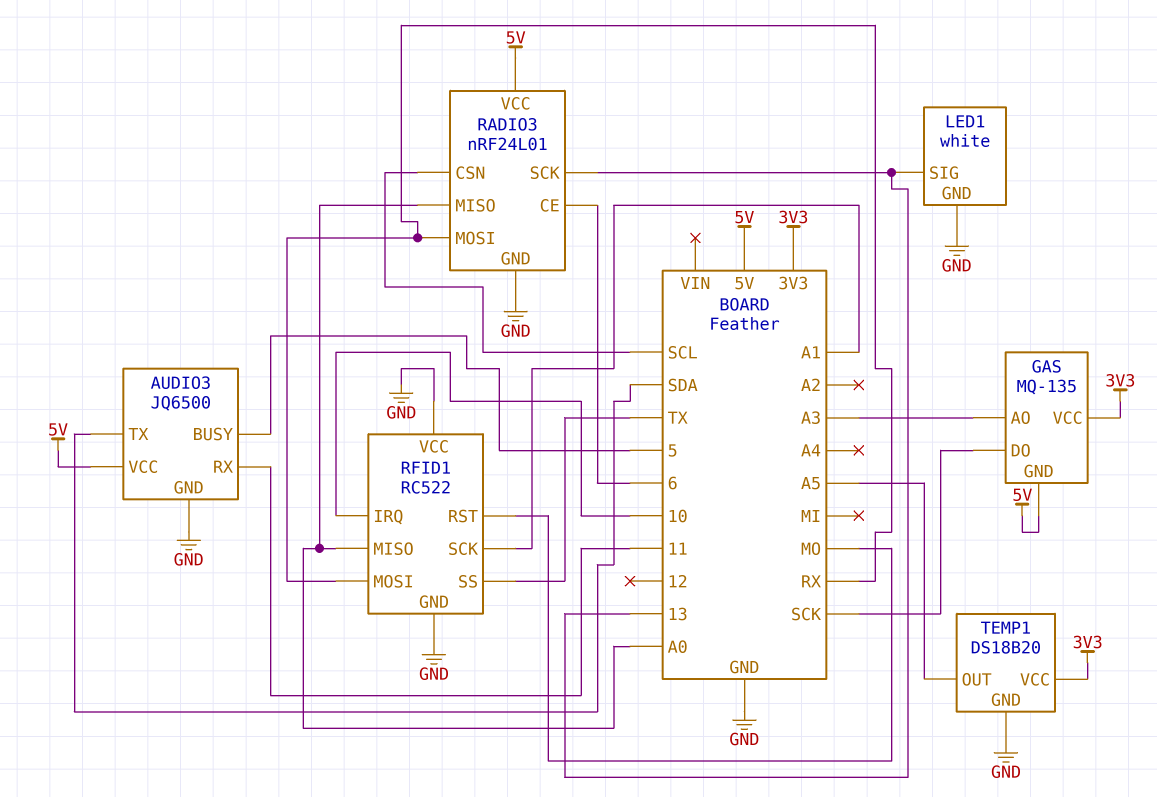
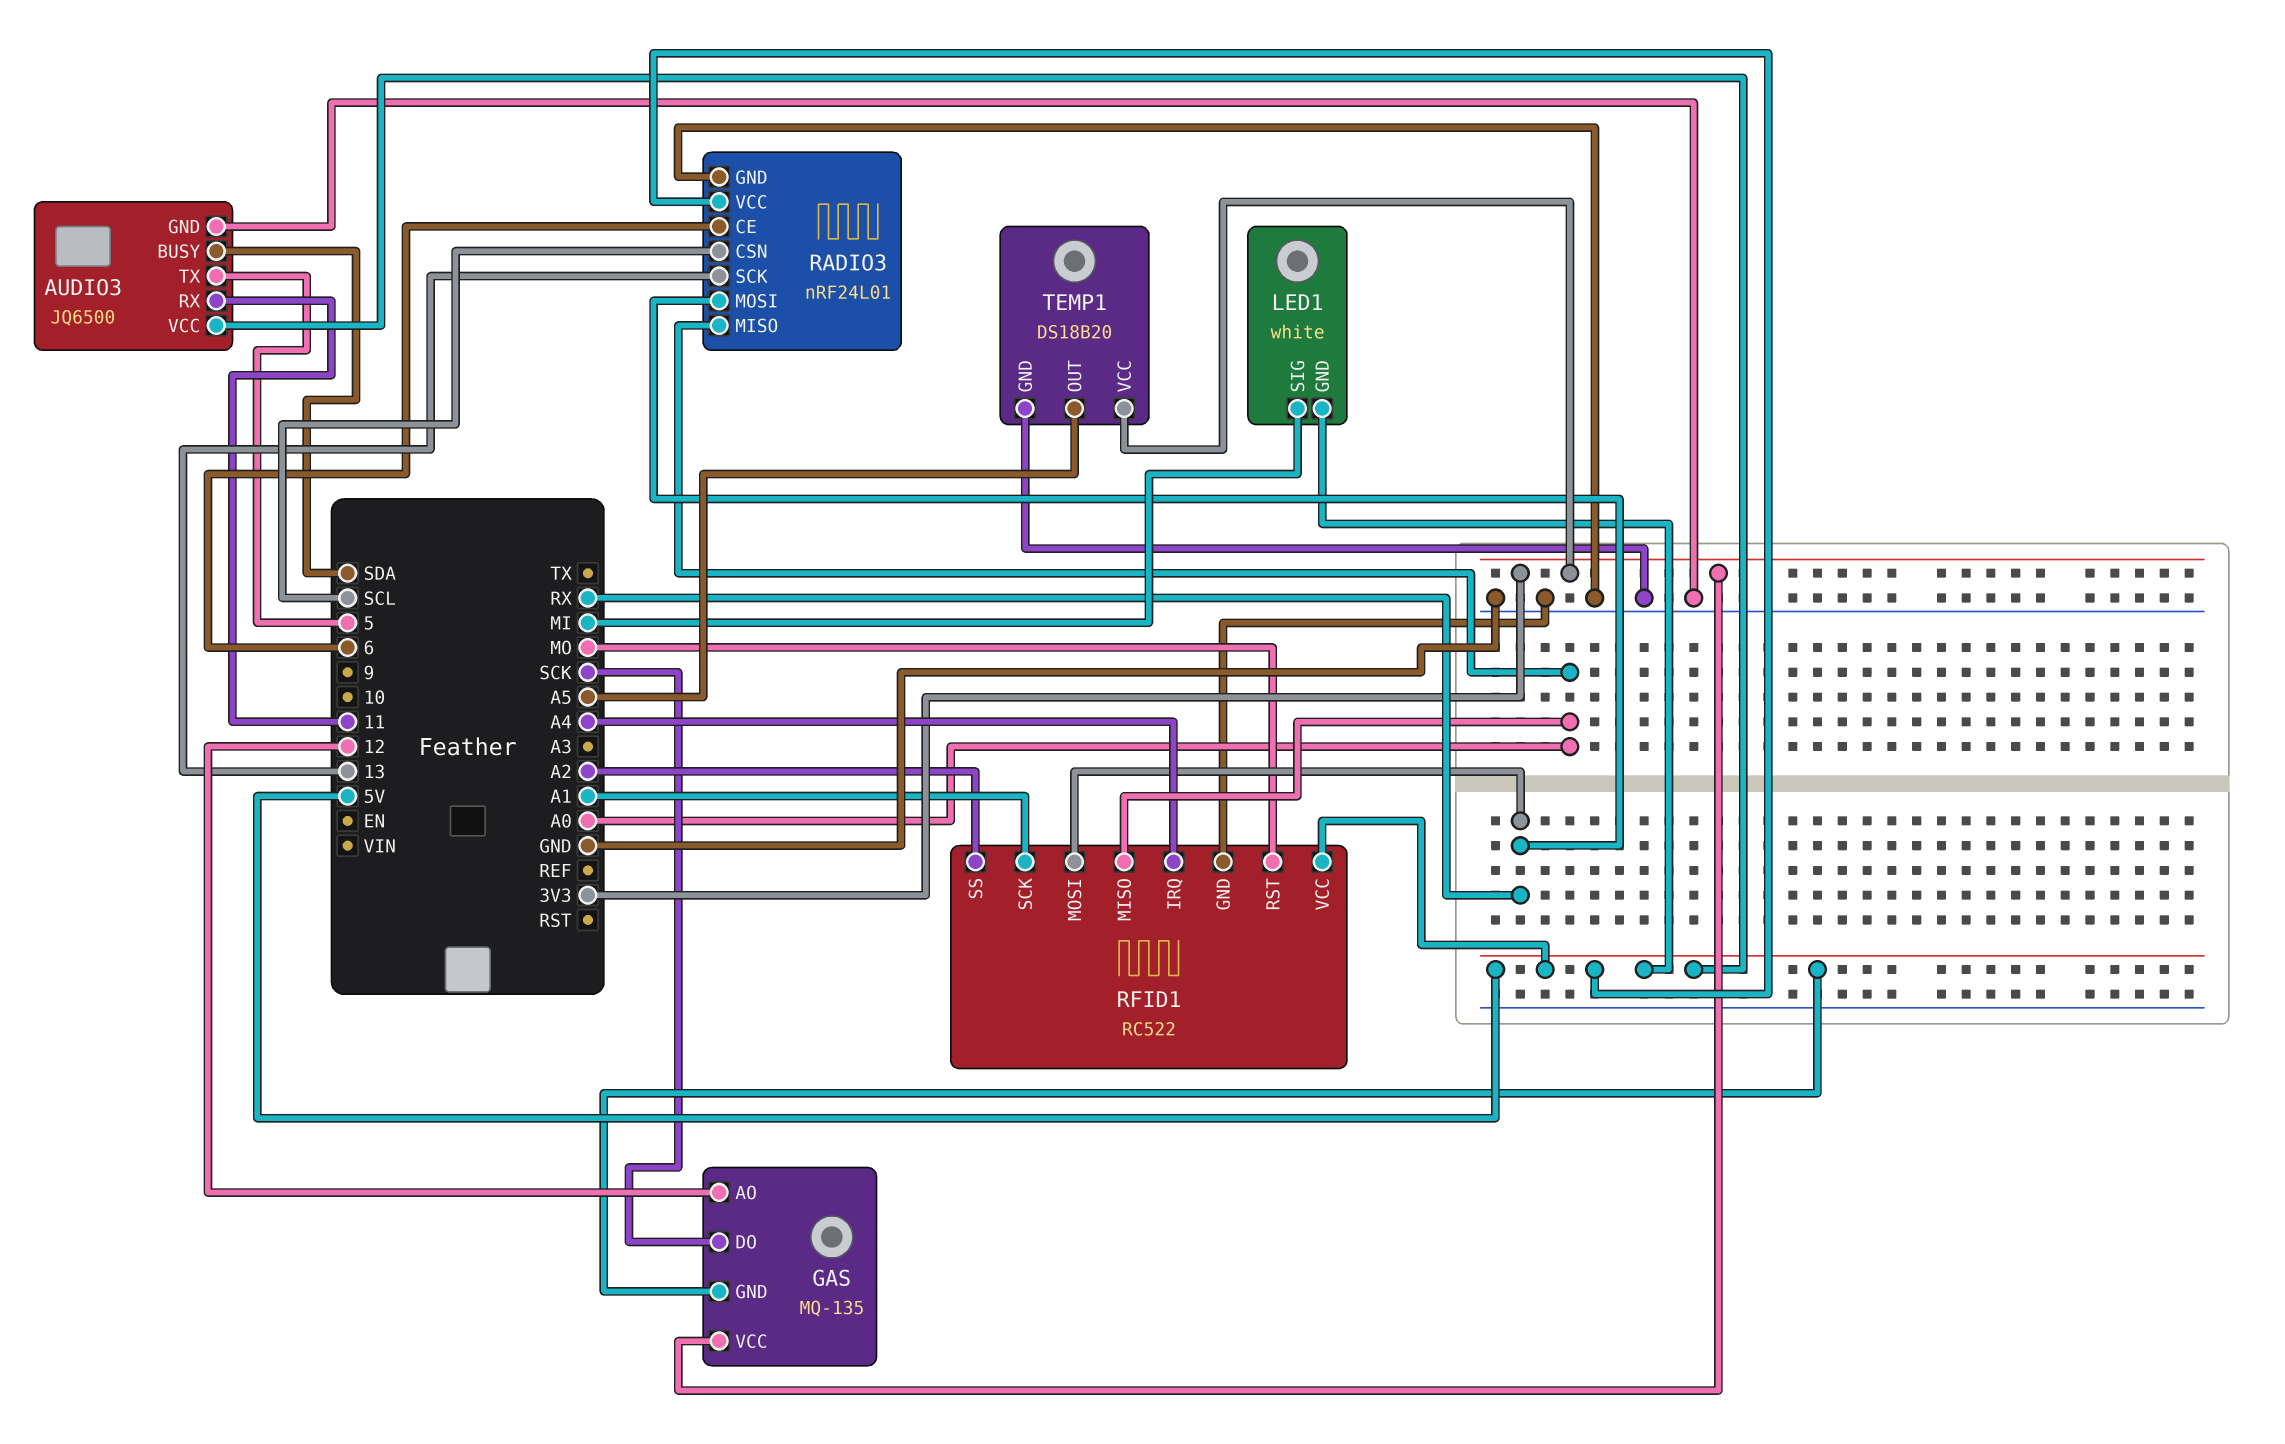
AUDIO3 pin BUSY: 5 -> SDA
AUDIO3 pin TX: SDA -> 5
GAS pin AO: A3 -> 12
LED1 pin GND: GND -> 5V
LED1 pin SIG: 13 -> MI
RFID1 pin IRQ: 10 -> A4
RFID1 pin SS: TX -> A2
RFID1 pin VCC: GND -> 5V

